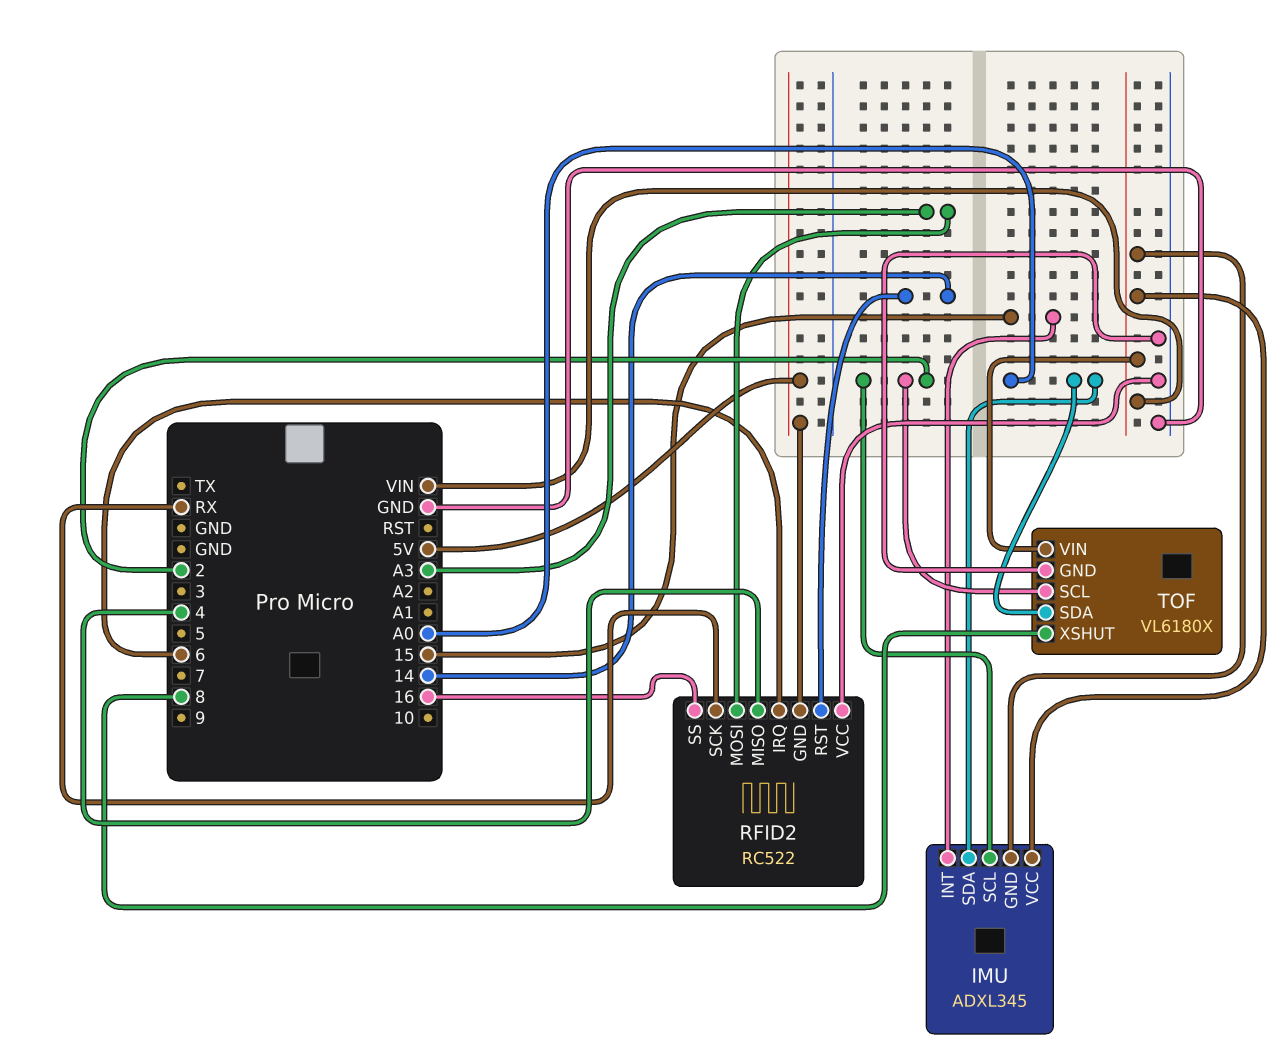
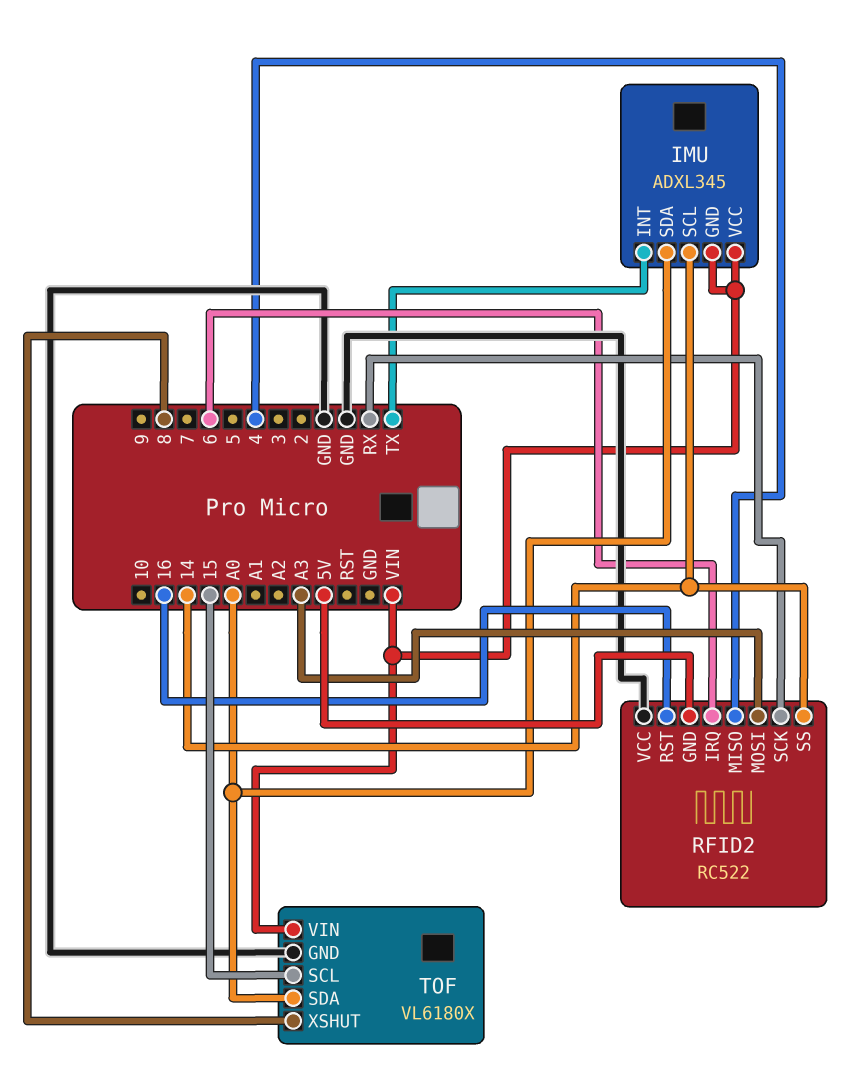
IMU pin INT: 15 -> TX
IMU pin SCL: 2 -> 14
RFID2 pin RST: 14 -> 16
RFID2 pin SS: 16 -> 14
TOF pin SCL: 2 -> 15

